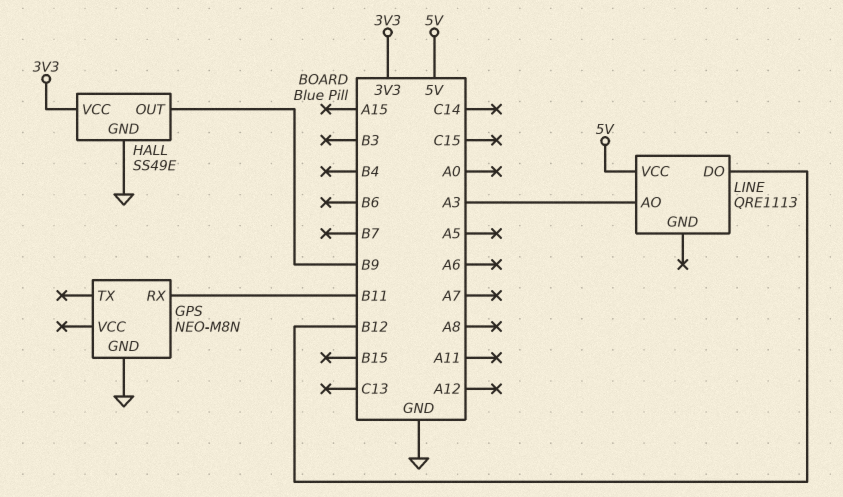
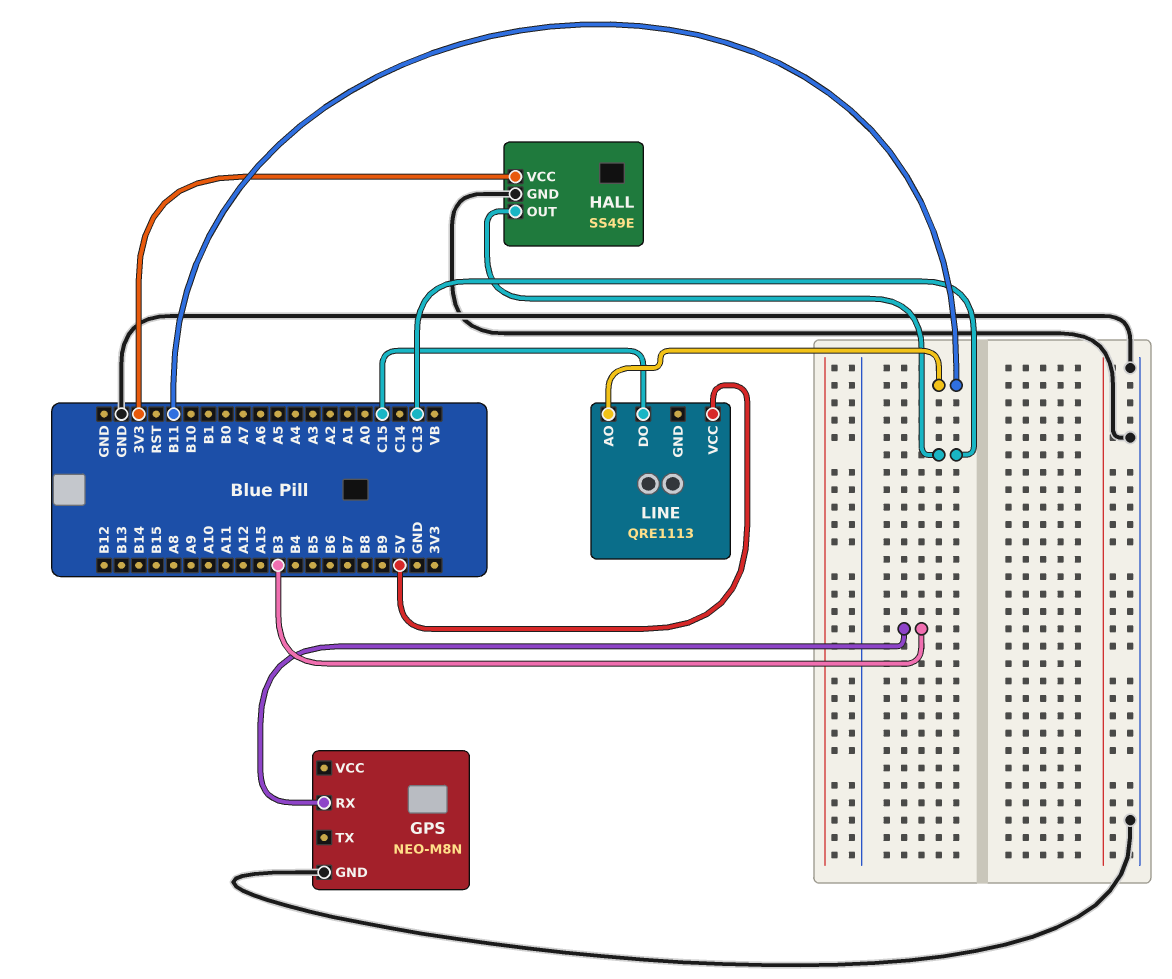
GPS pin RX: B11 -> B3
HALL pin OUT: B9 -> C13
LINE pin AO: A3 -> B11
LINE pin DO: B12 -> C15

